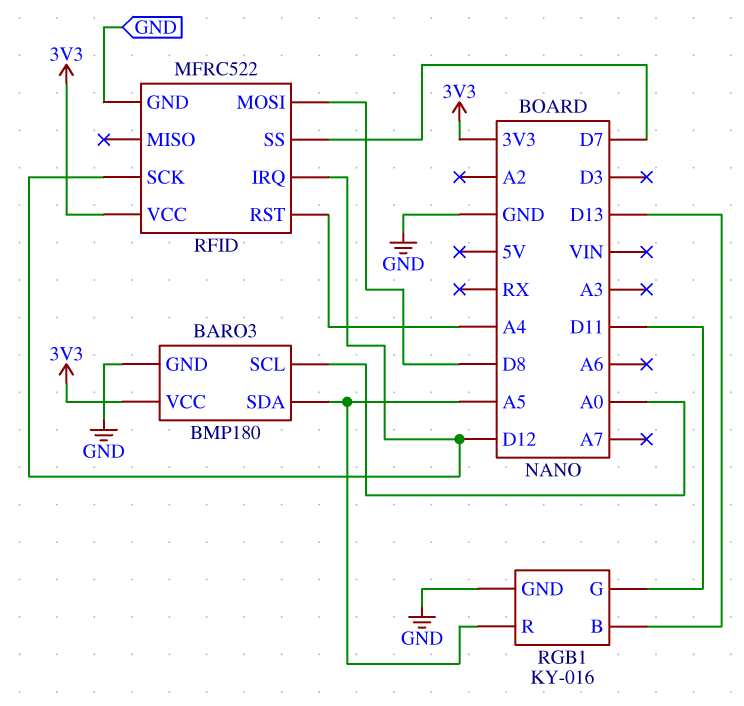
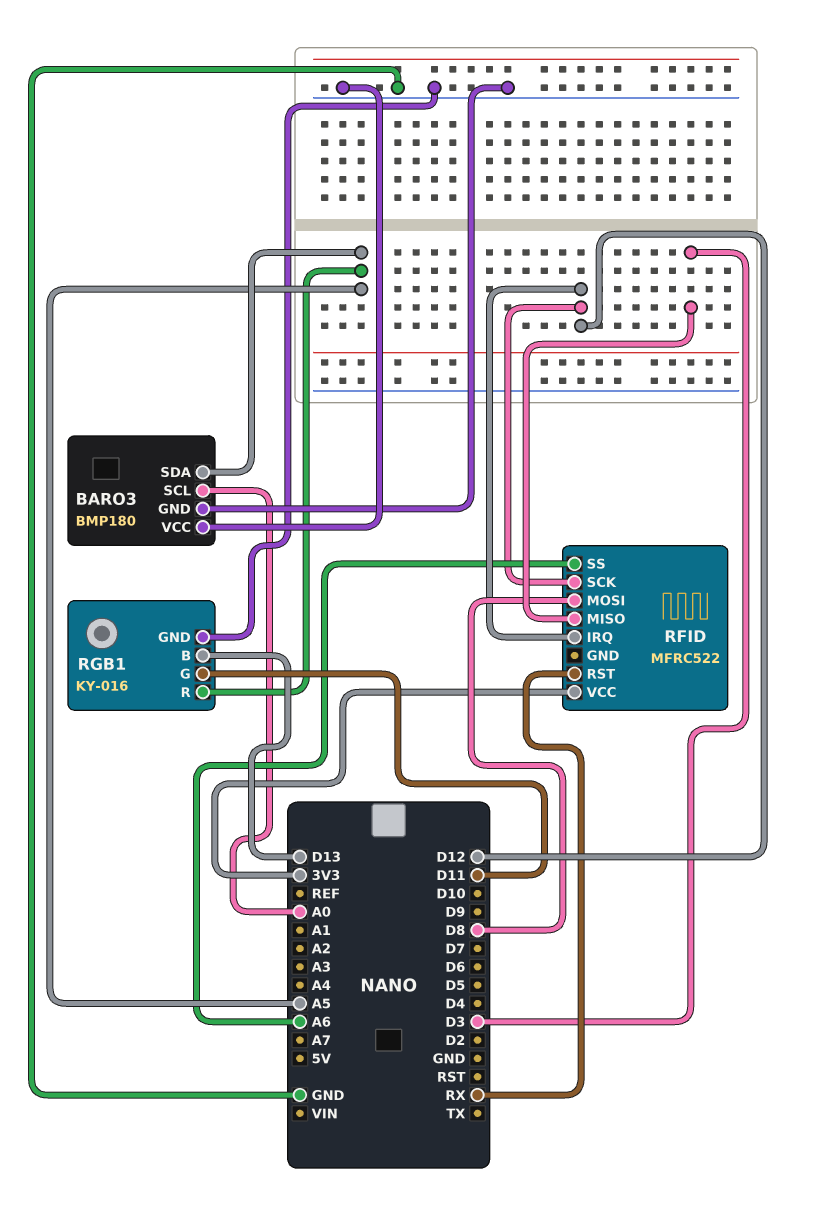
BARO3 pin VCC: 3V3 -> GND
RFID pin GND: GND -> none
RFID pin MISO: none -> D3
RFID pin RST: A4 -> RX
RFID pin SS: D7 -> A6

